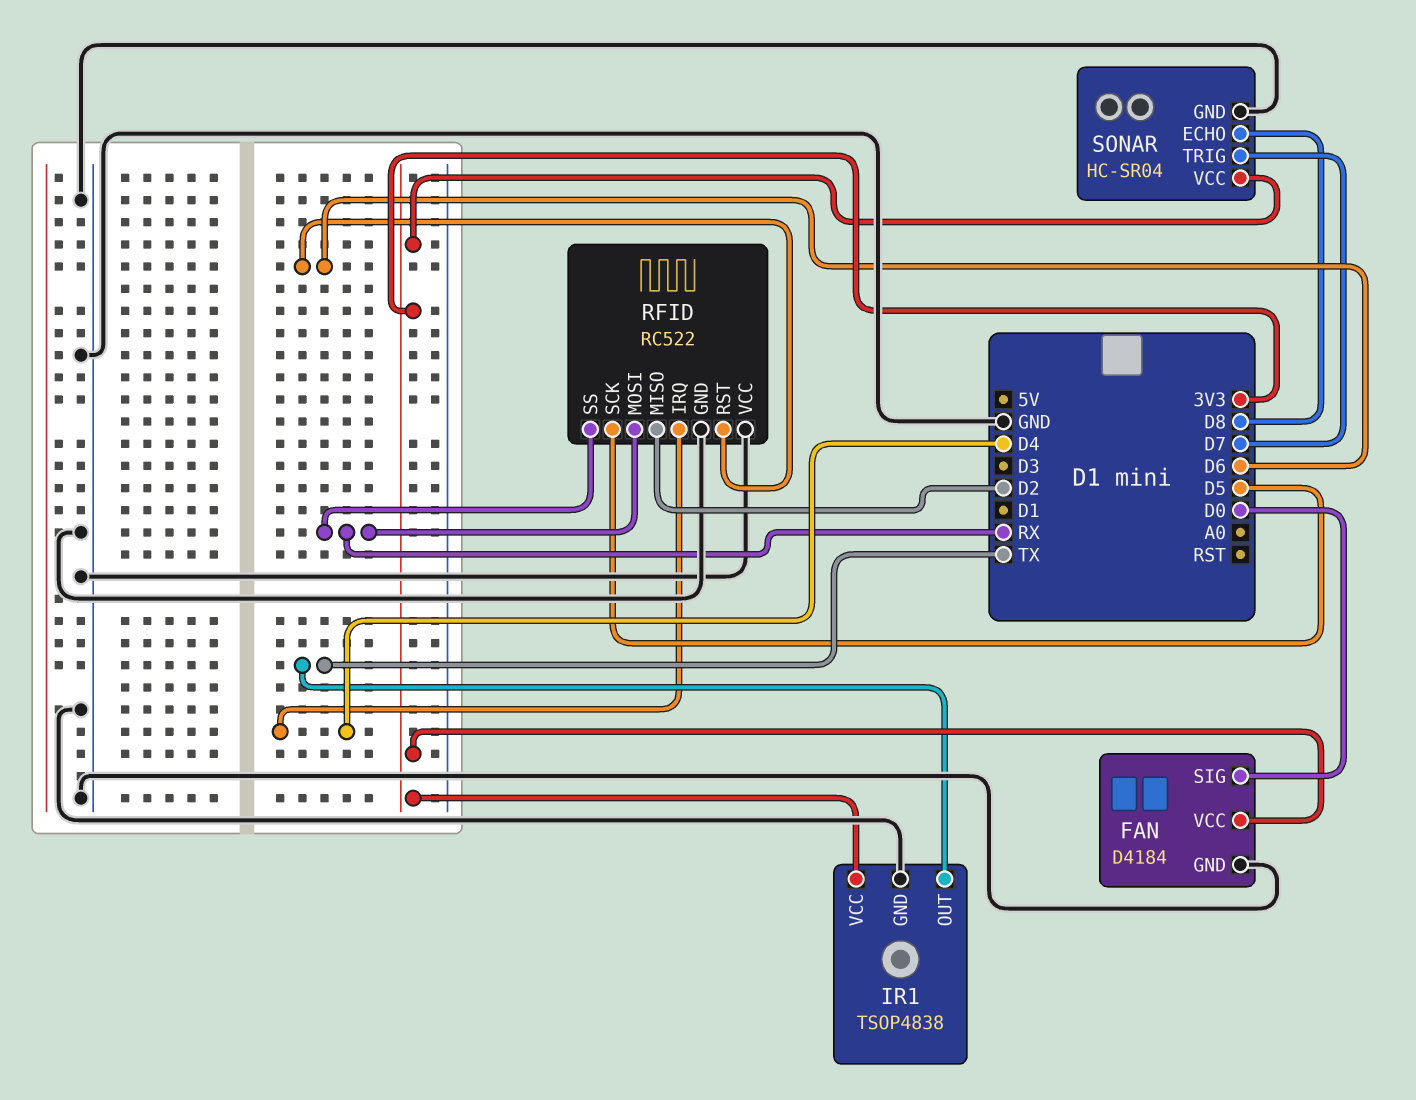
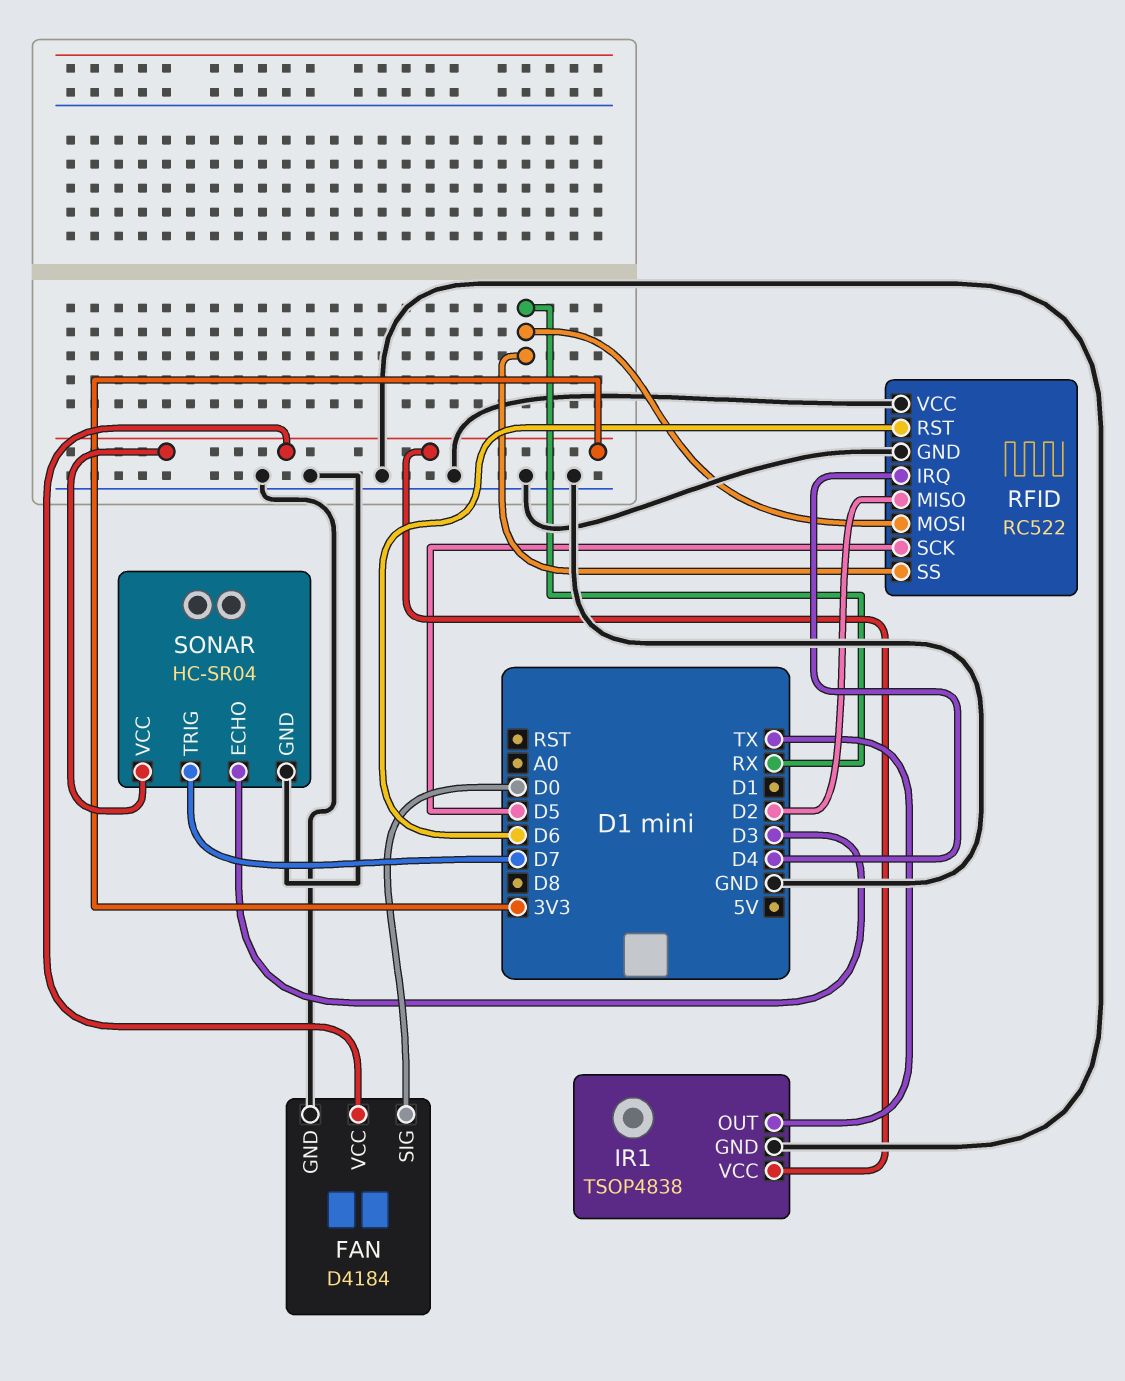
SONAR pin ECHO: D8 -> D3

